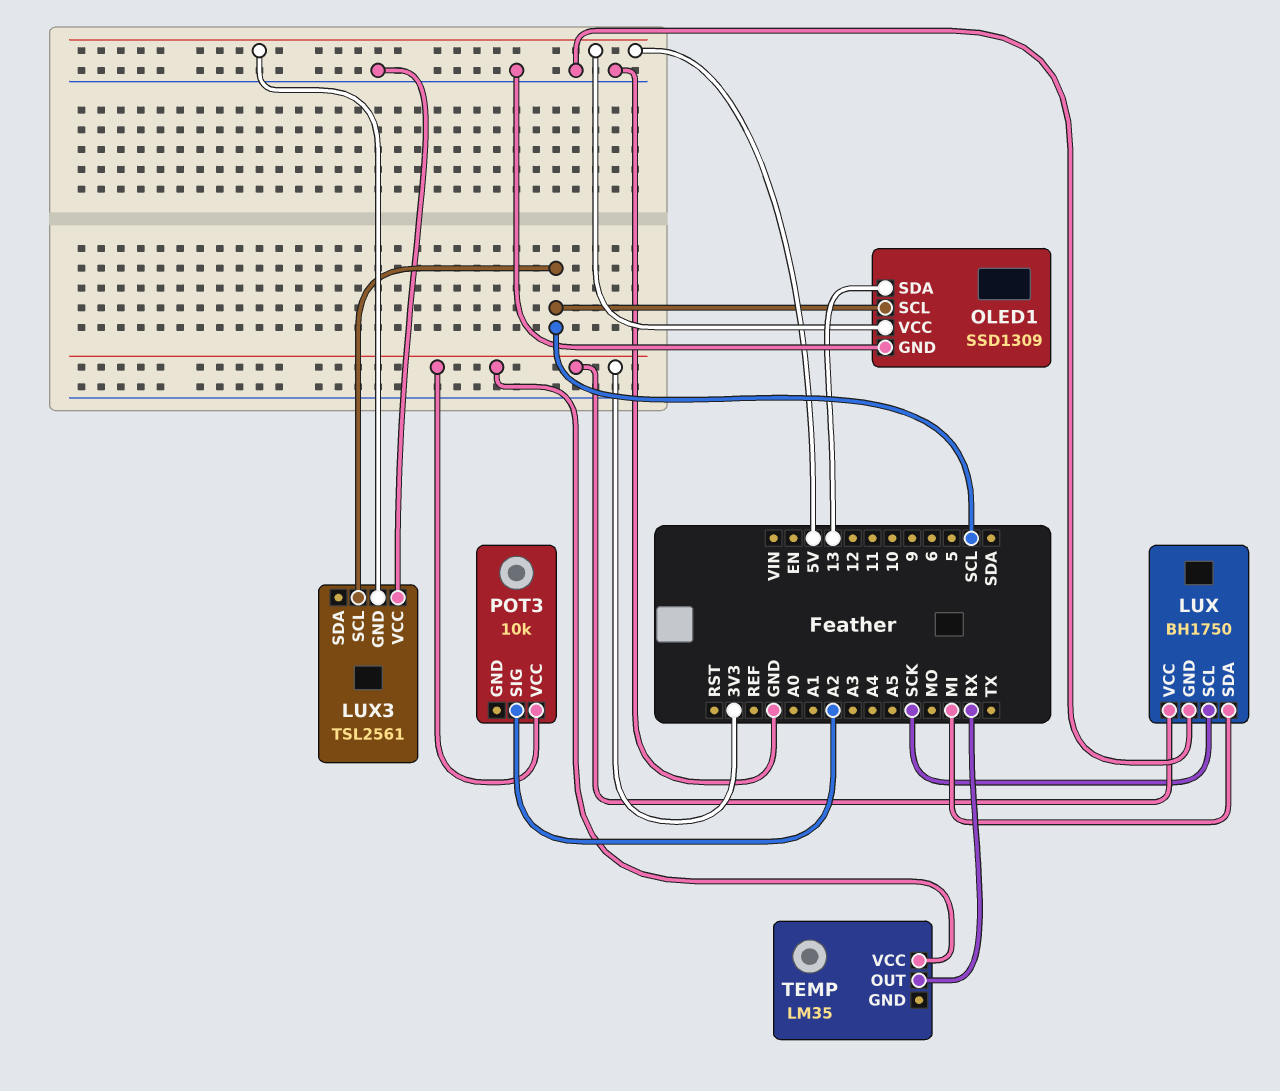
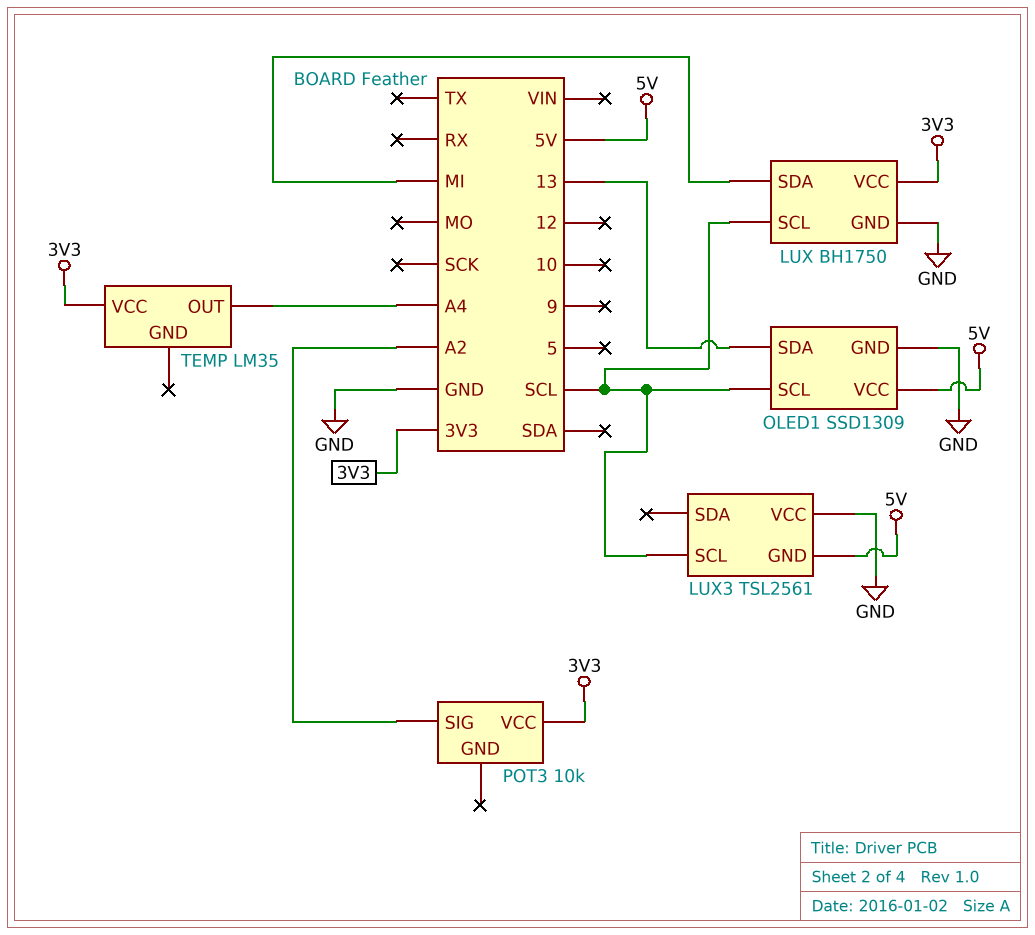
LUX pin SCL: SCK -> SCL
TEMP pin OUT: RX -> A4

